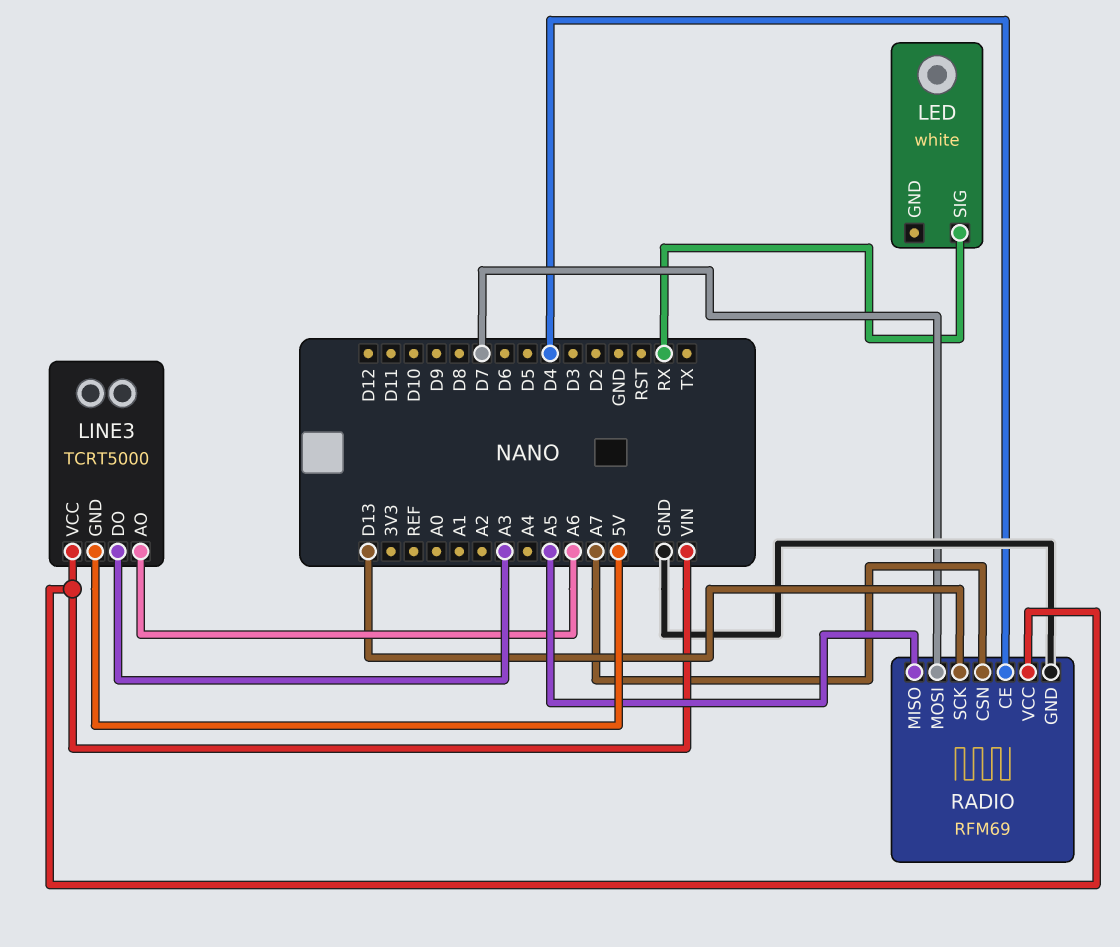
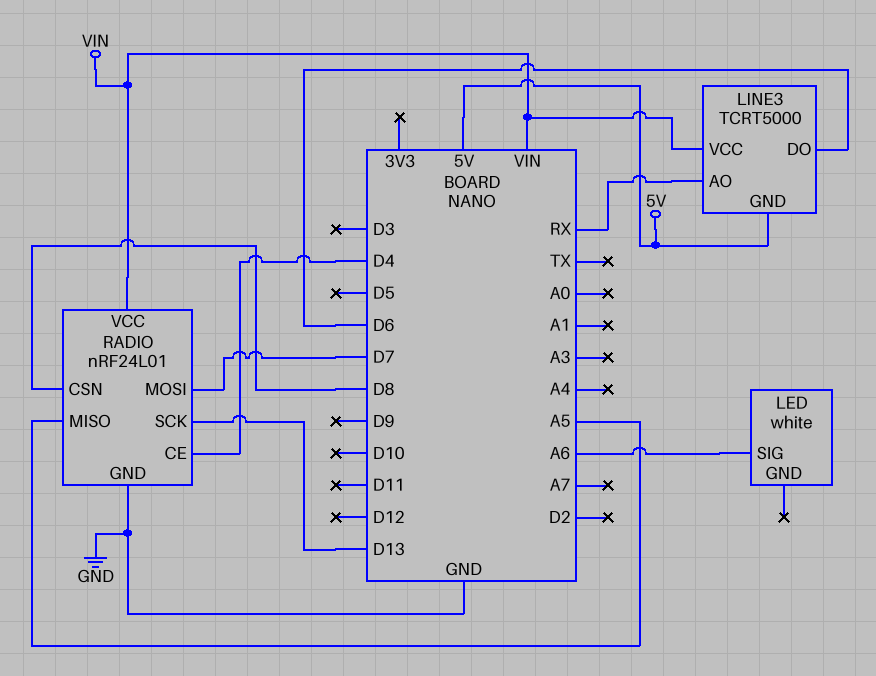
LED pin SIG: RX -> A6
LINE3 pin AO: A6 -> RX
LINE3 pin DO: A3 -> D6
RADIO: RFM69 -> nRF24L01
RADIO pin CSN: A7 -> D8

